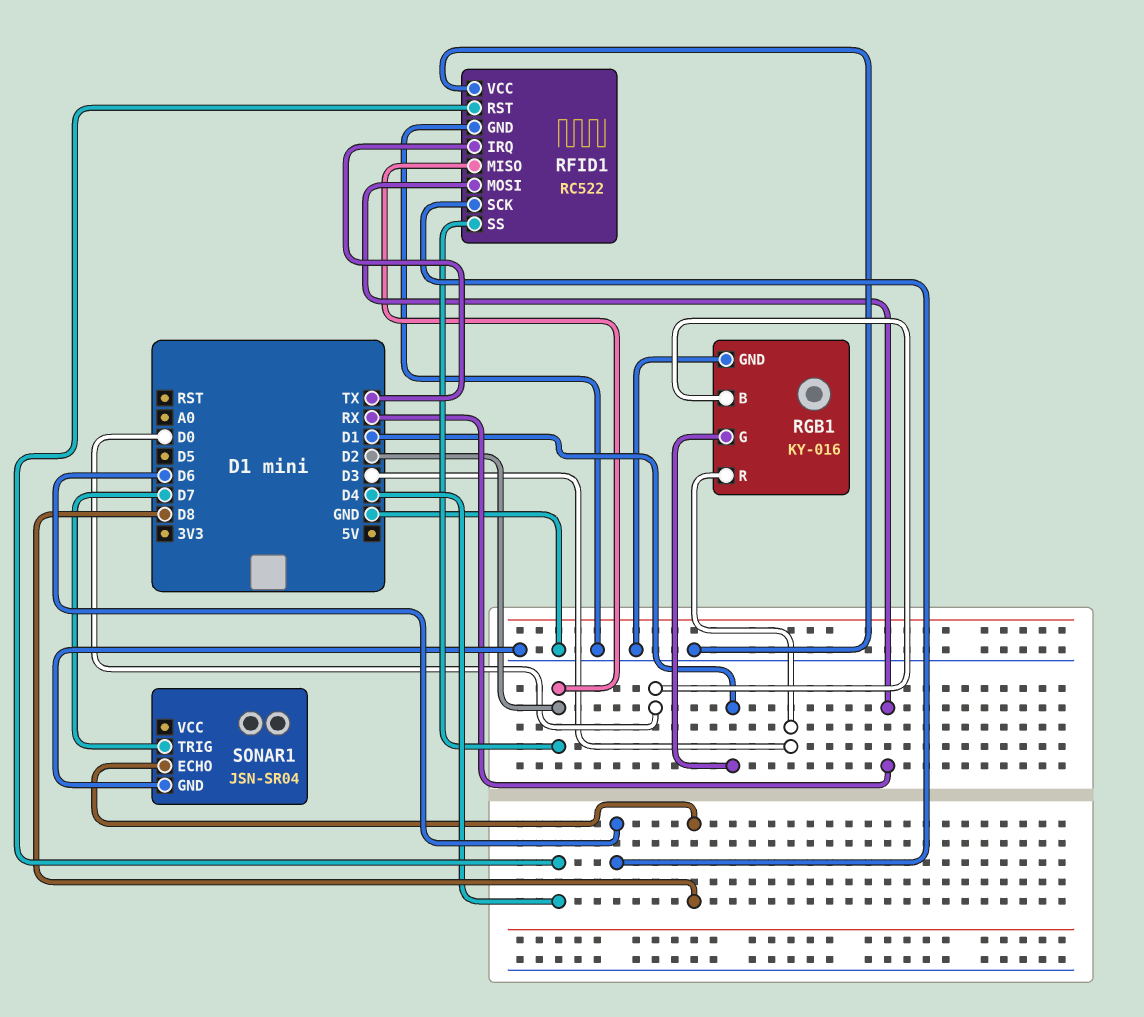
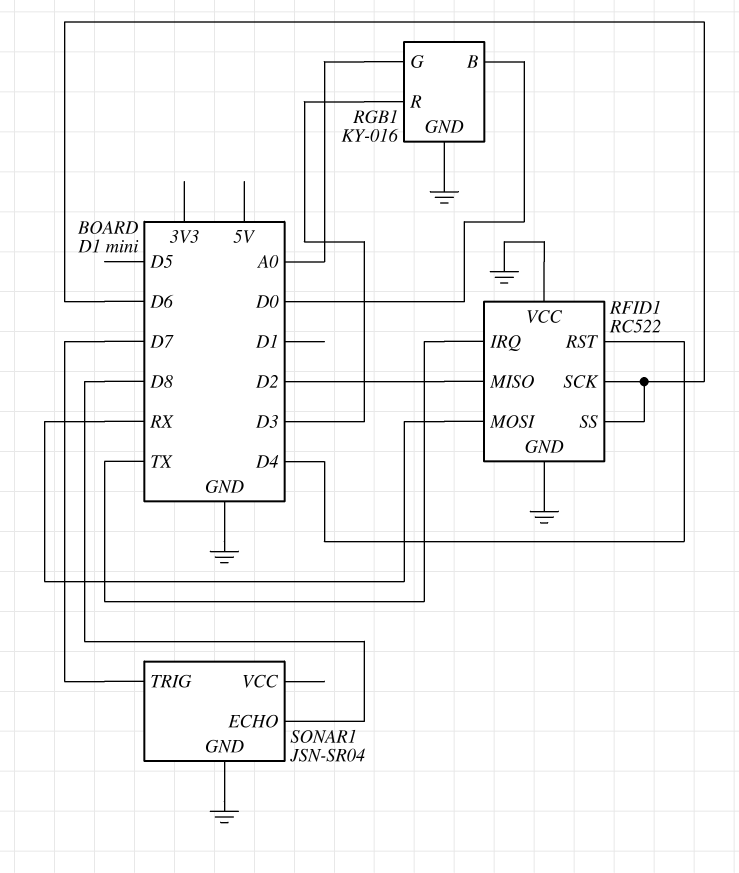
RFID1 pin SS: D2 -> D6
RGB1 pin G: D1 -> A0

